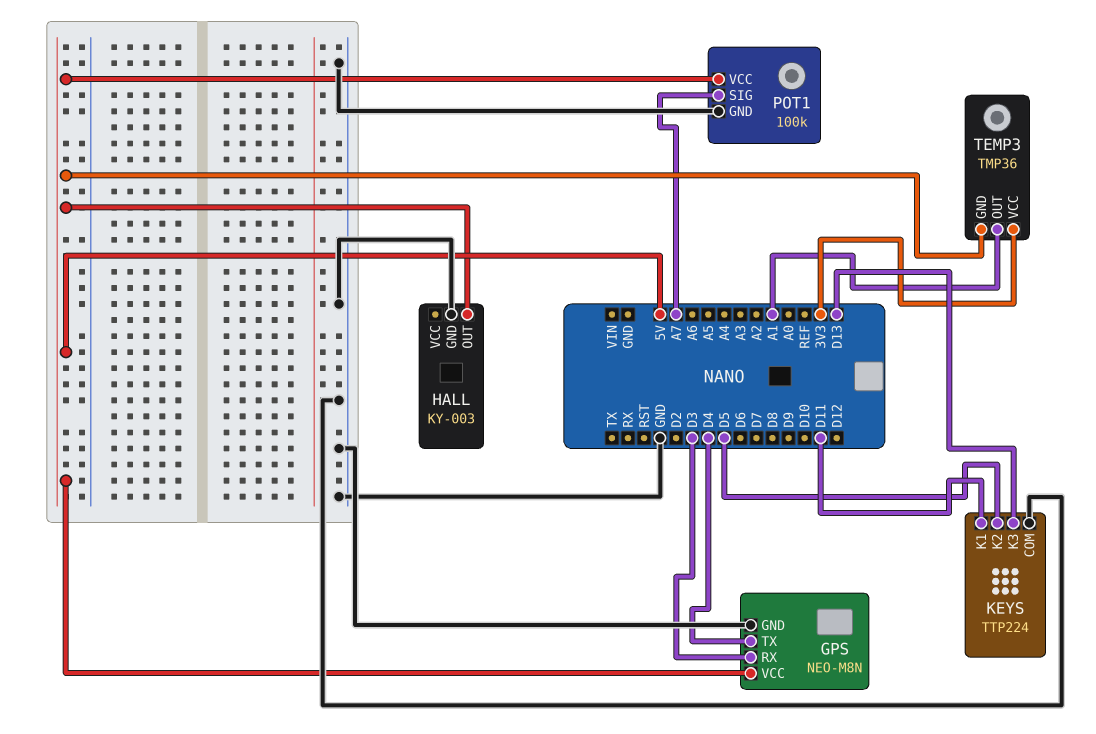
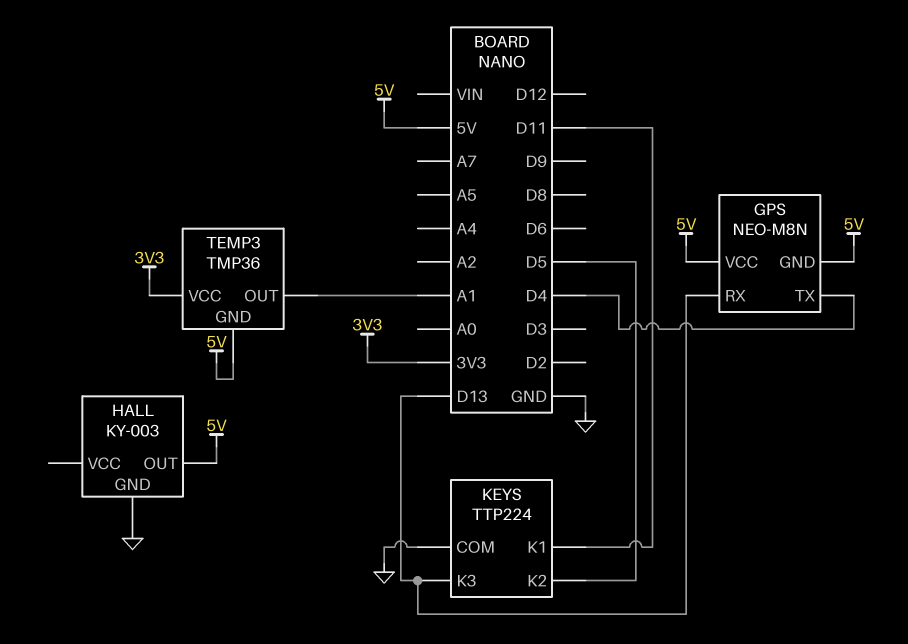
GPS pin GND: GND -> 5V
GPS pin RX: D3 -> D13
POT1: 100k -> none
POT1 pin GND: GND -> none
POT1 pin SIG: A7 -> none
POT1 pin VCC: 5V -> none

